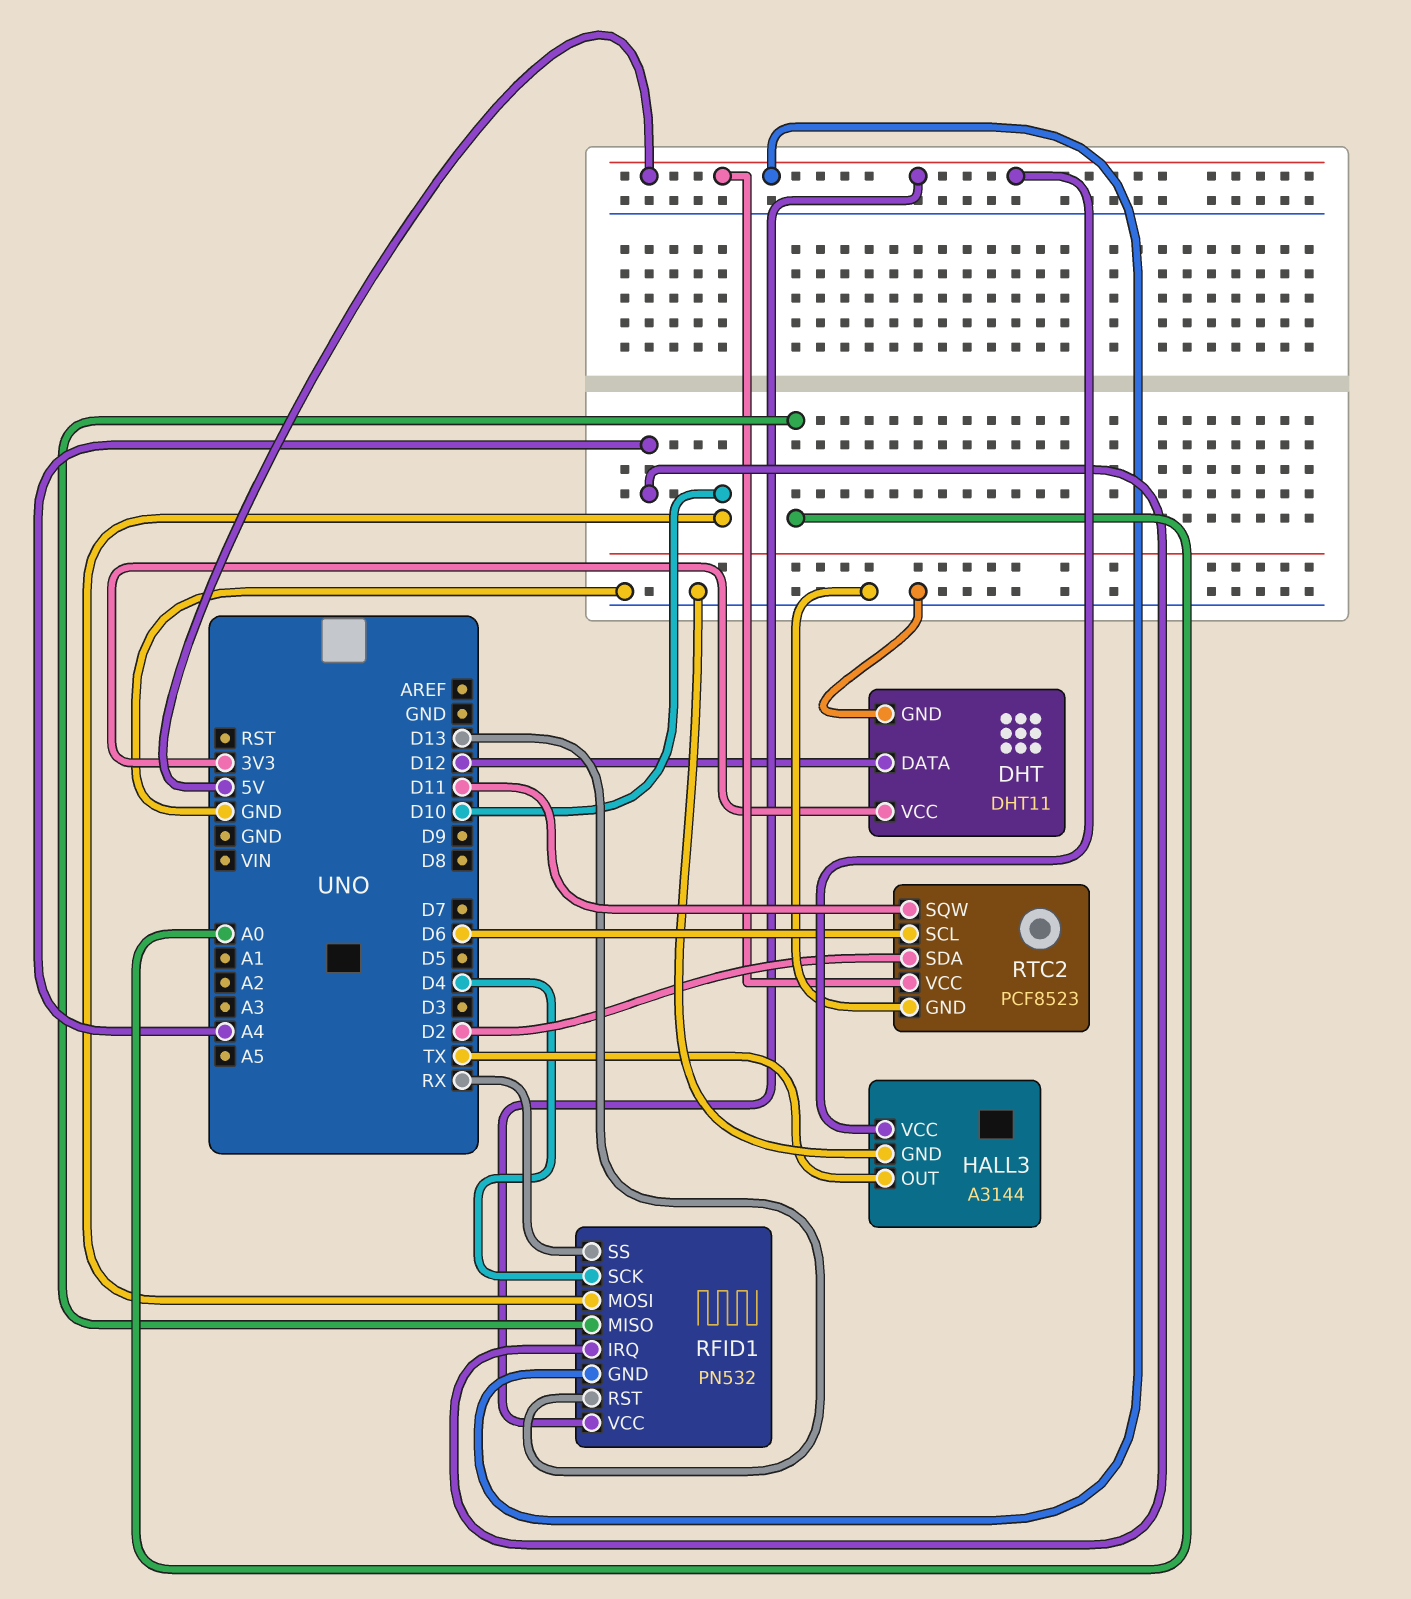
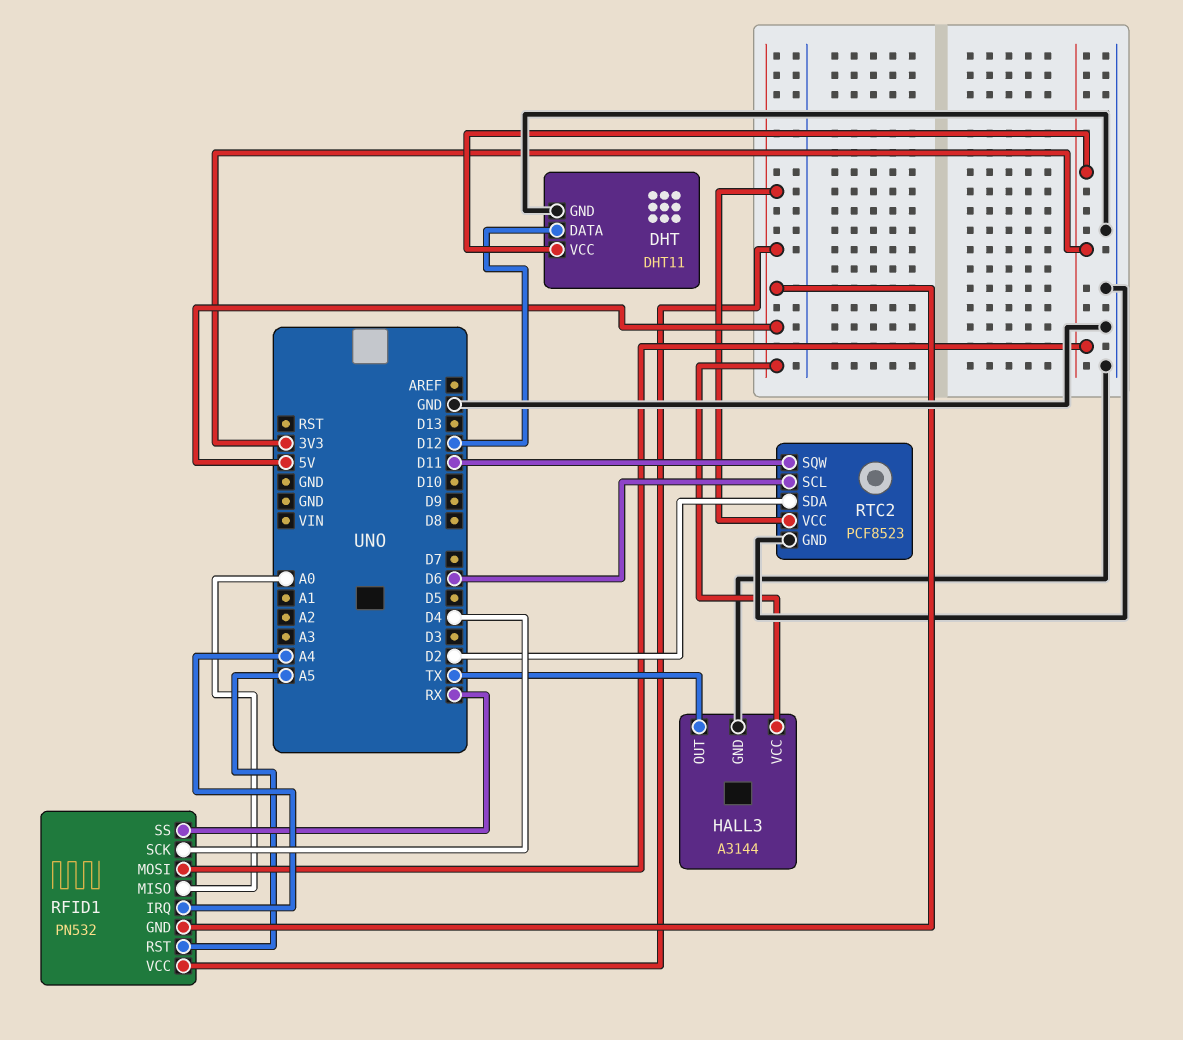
RFID1 pin MOSI: D10 -> 3V3
RFID1 pin RST: D13 -> A5

